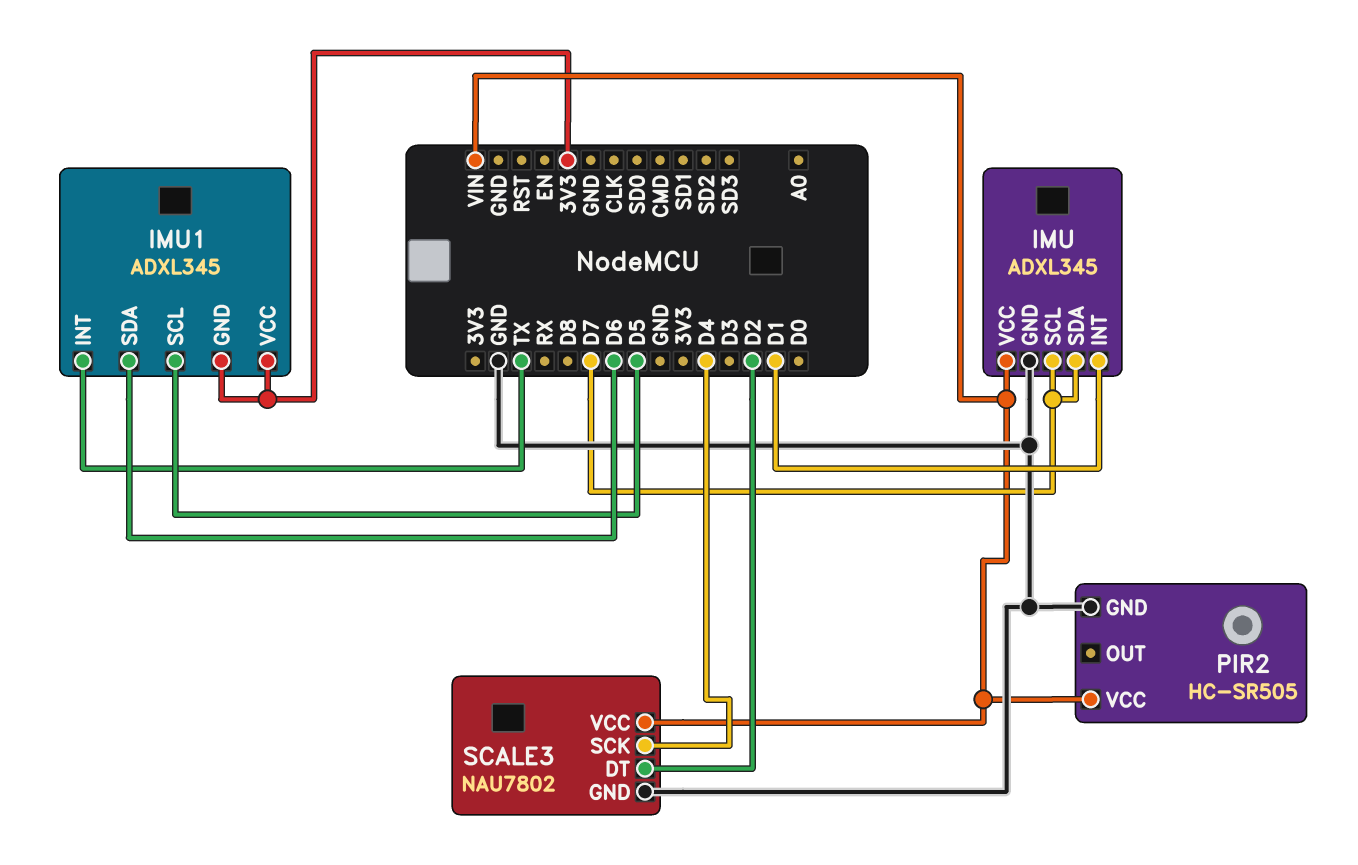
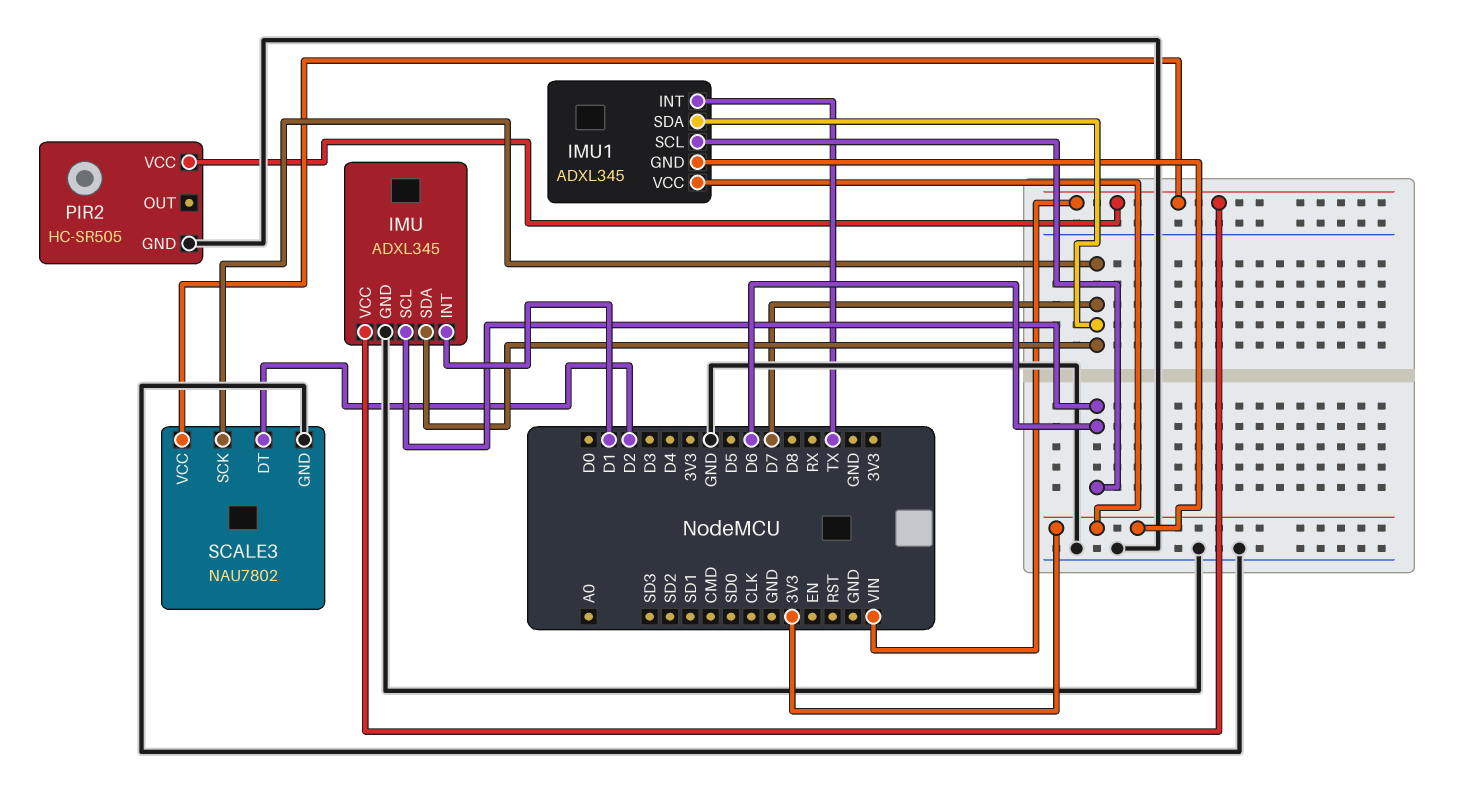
IMU pin SCL: D7 -> D6
IMU1 pin SCL: D5 -> D6
IMU1 pin SDA: D6 -> D7
SCALE3 pin SCK: D4 -> D7

